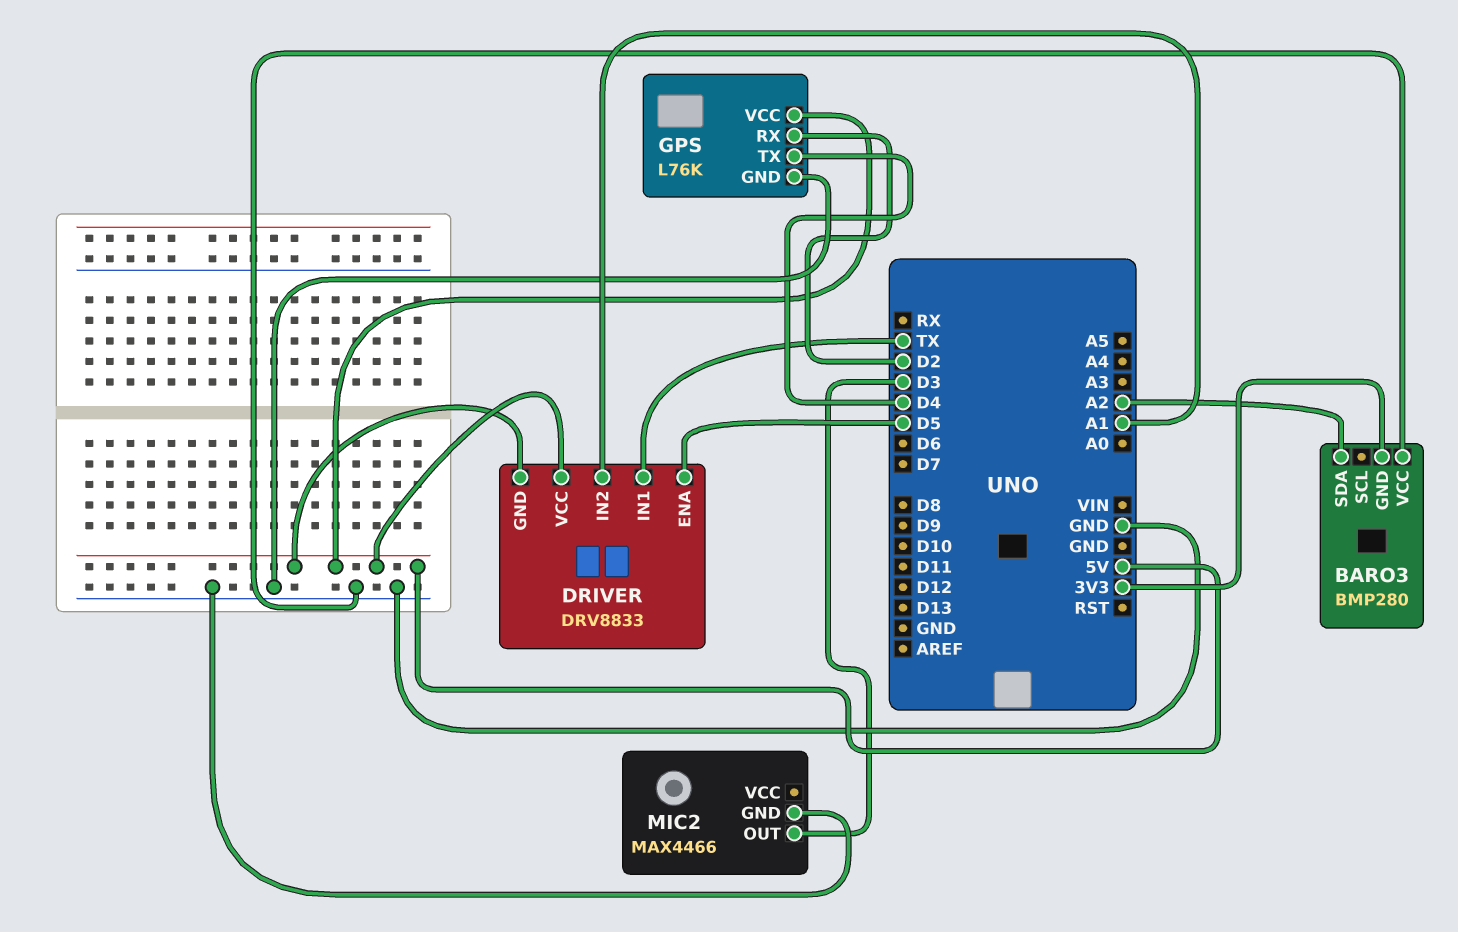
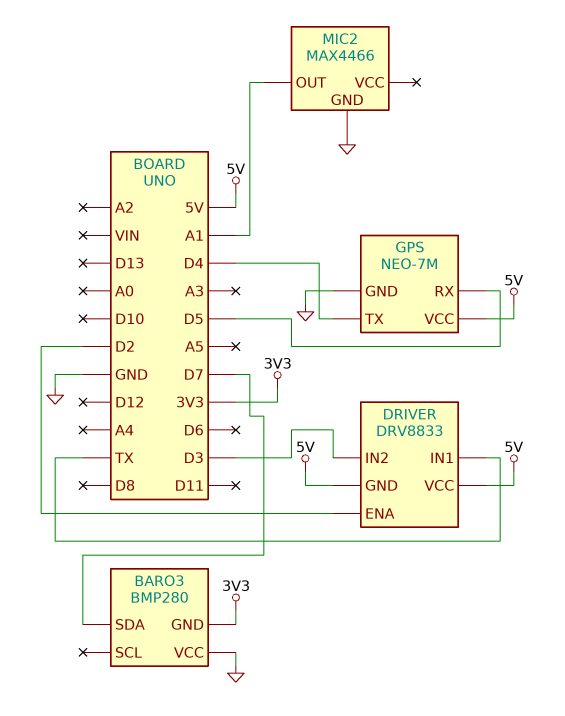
BARO3 pin SDA: A2 -> D7
DRIVER pin ENA: D5 -> D2
DRIVER pin IN2: A1 -> D3
GPS: L76K -> NEO-7M
GPS pin RX: D2 -> D5
MIC2 pin OUT: D3 -> A1

